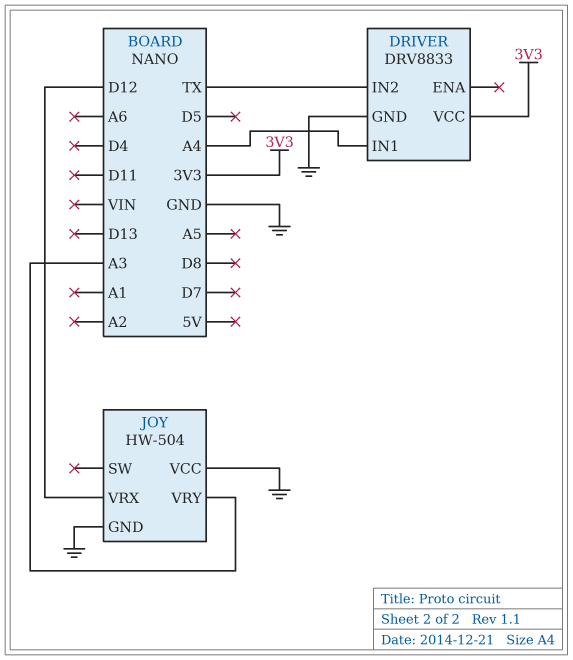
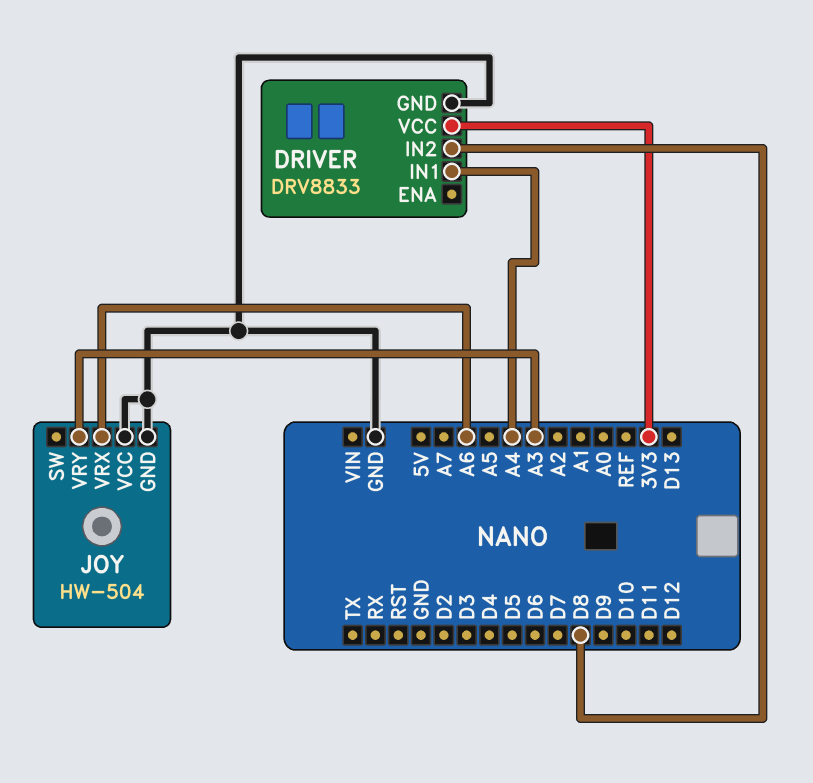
DRIVER pin IN2: TX -> D8
JOY pin VRX: D12 -> A6

